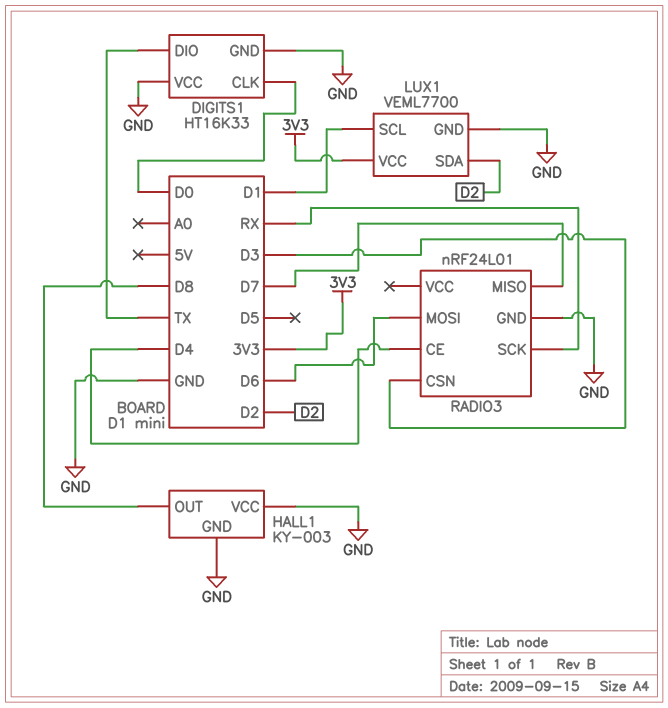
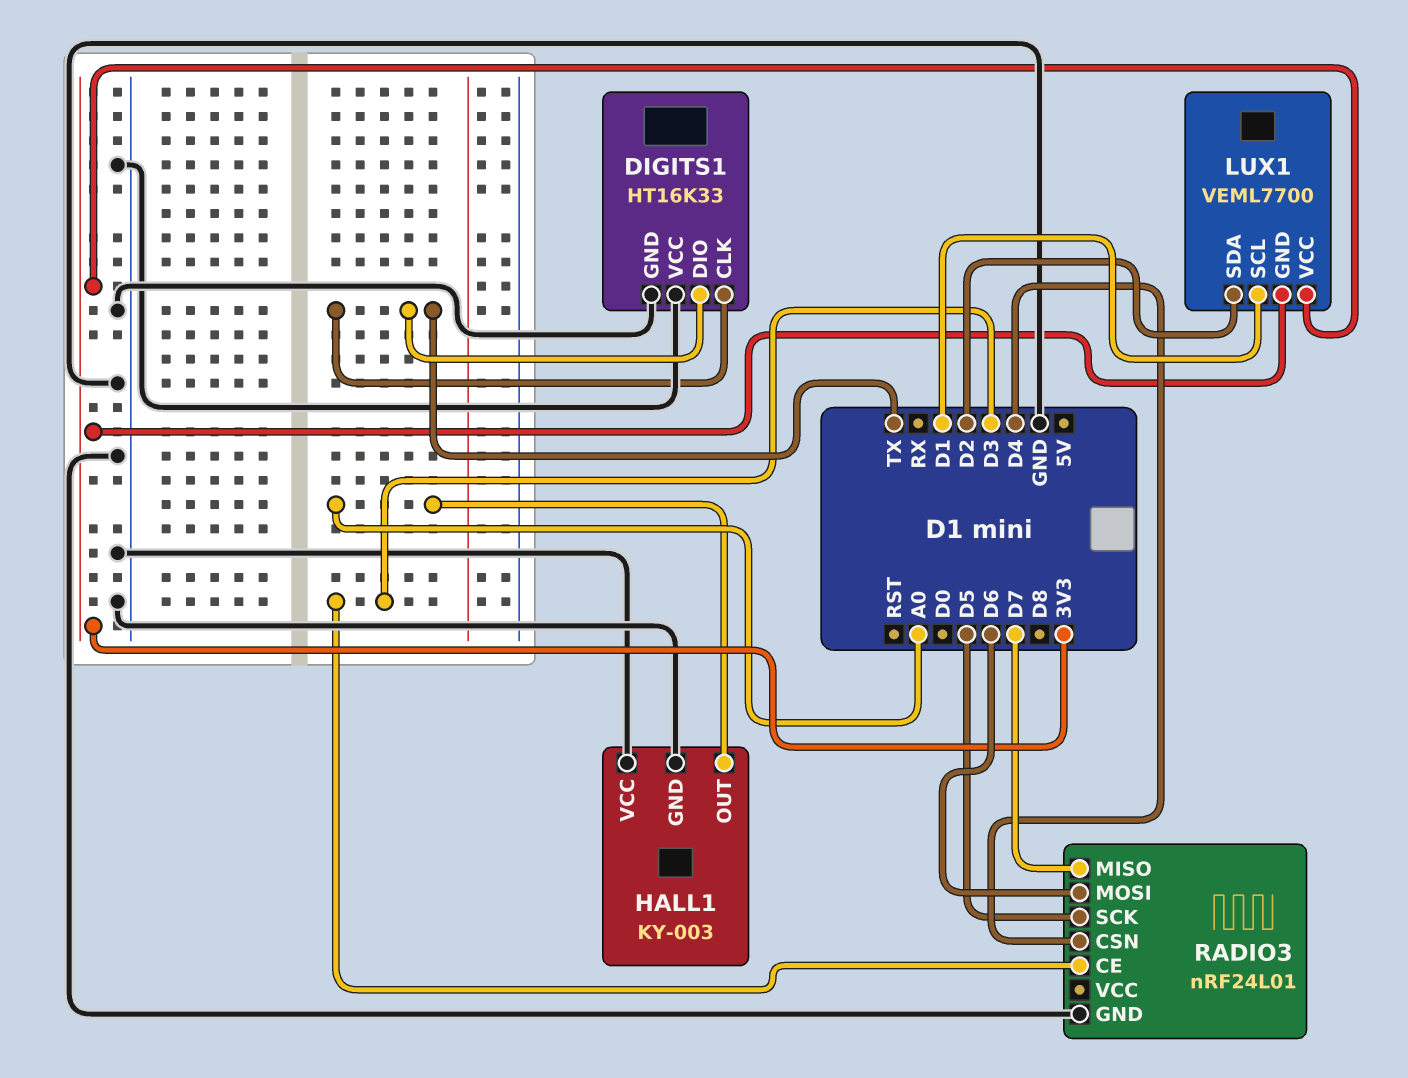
DIGITS1 pin CLK: D0 -> TX
HALL1 pin OUT: D8 -> A0
LUX1 pin GND: GND -> 3V3
RADIO3 pin CE: D4 -> D3
RADIO3 pin CSN: D3 -> D4
RADIO3 pin SCK: RX -> D5

